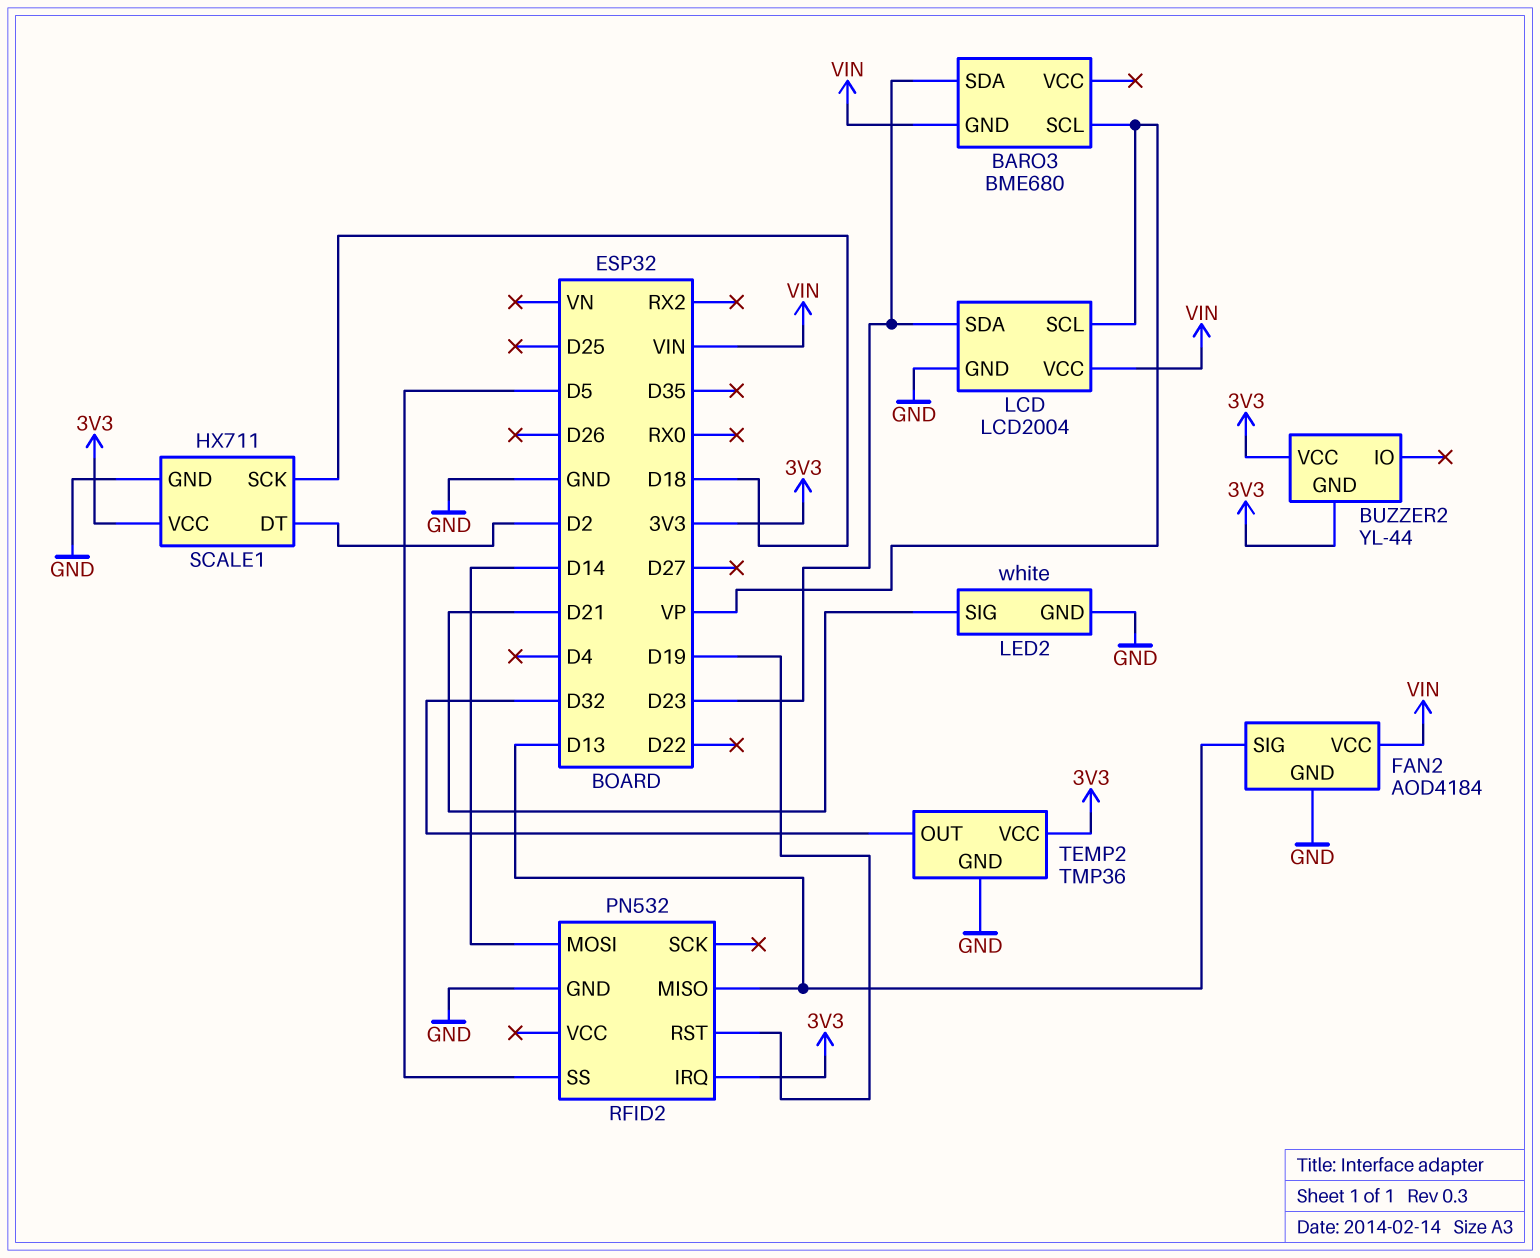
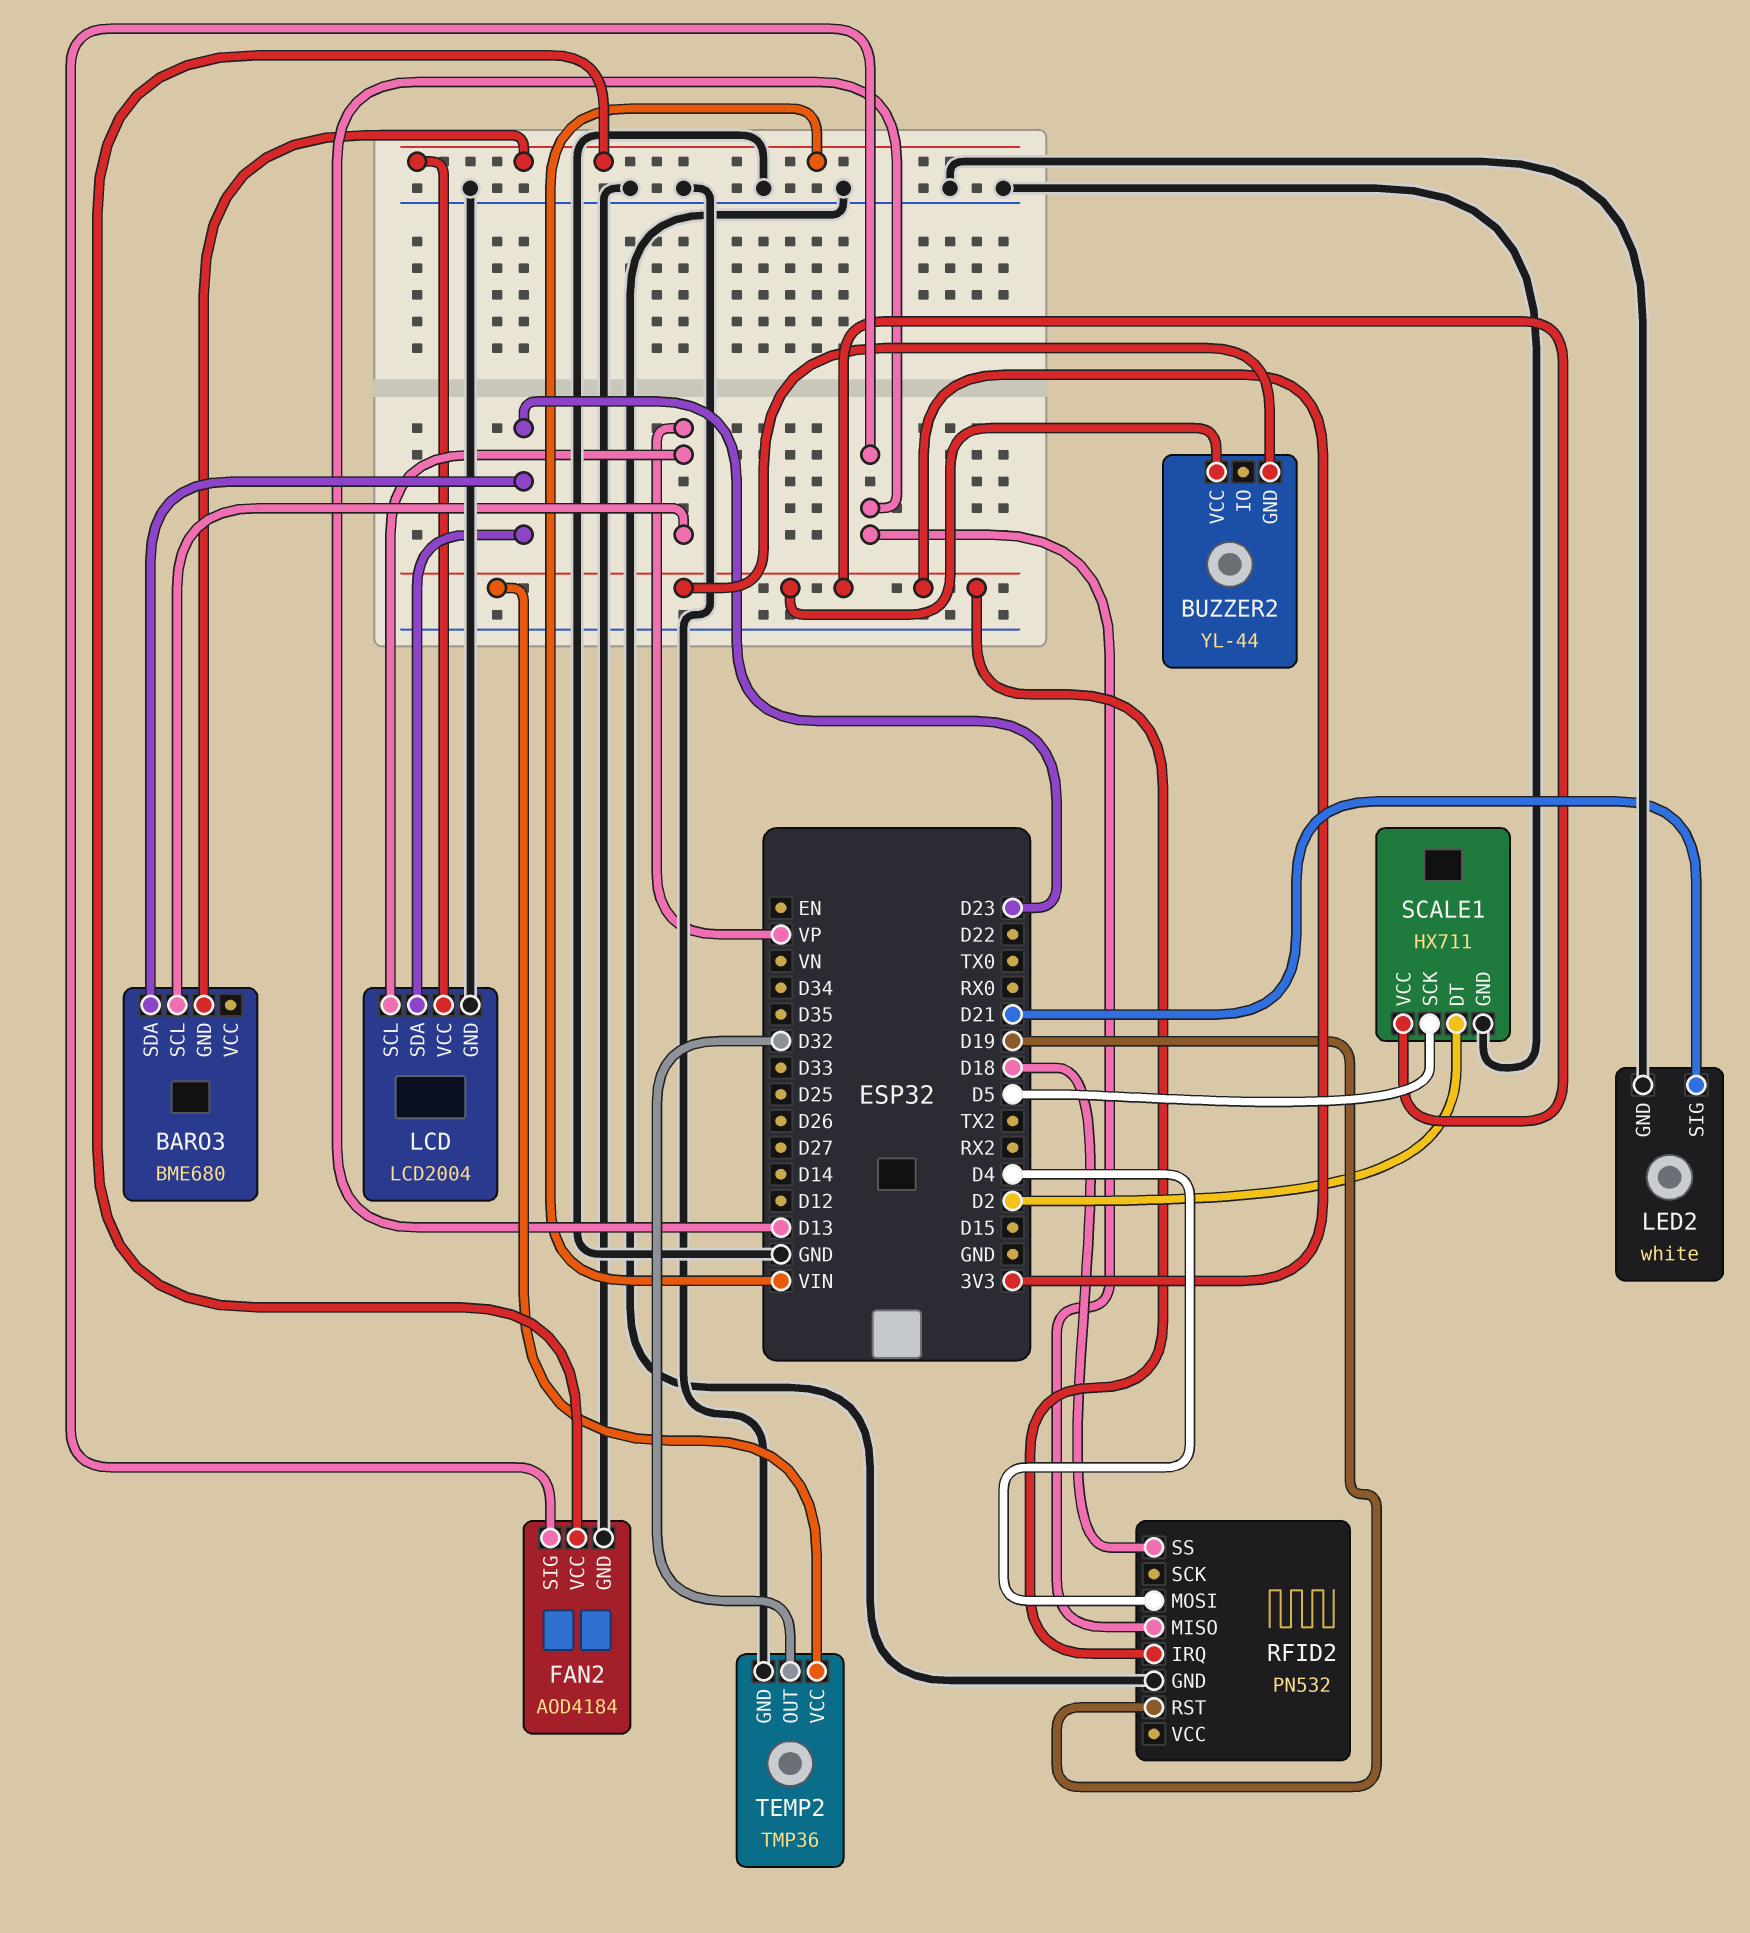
RFID2 pin MOSI: D14 -> D4
RFID2 pin SS: D5 -> D18
SCALE1 pin SCK: D18 -> D5

